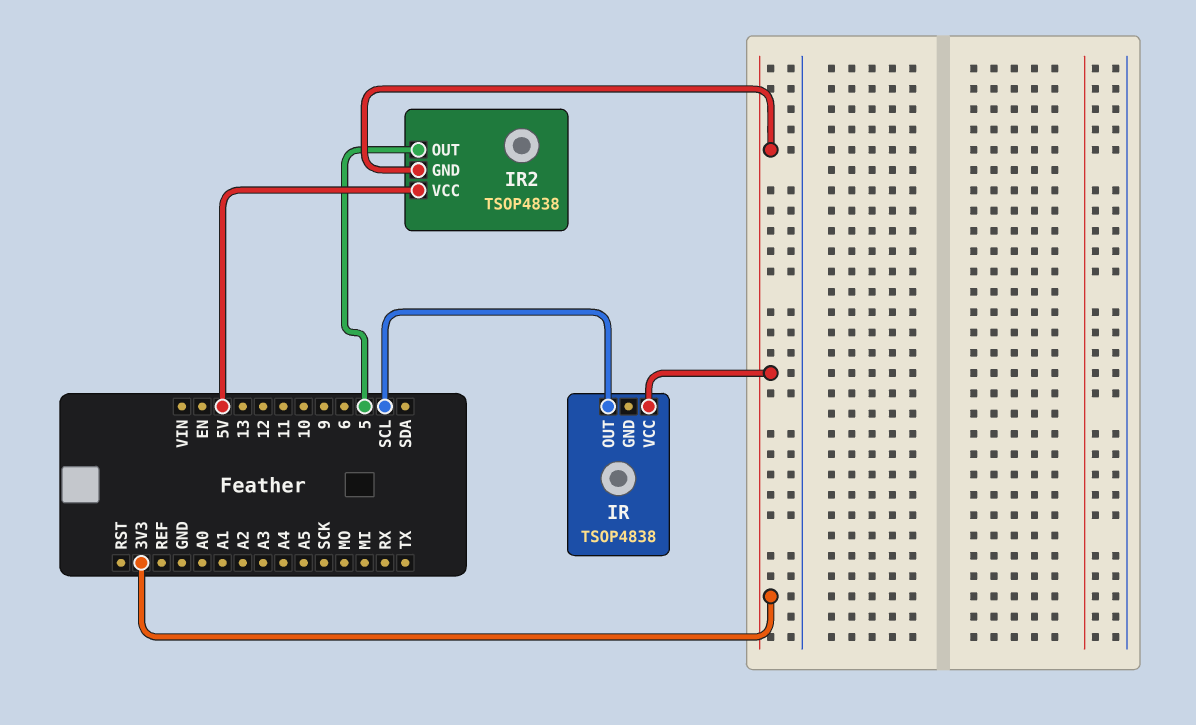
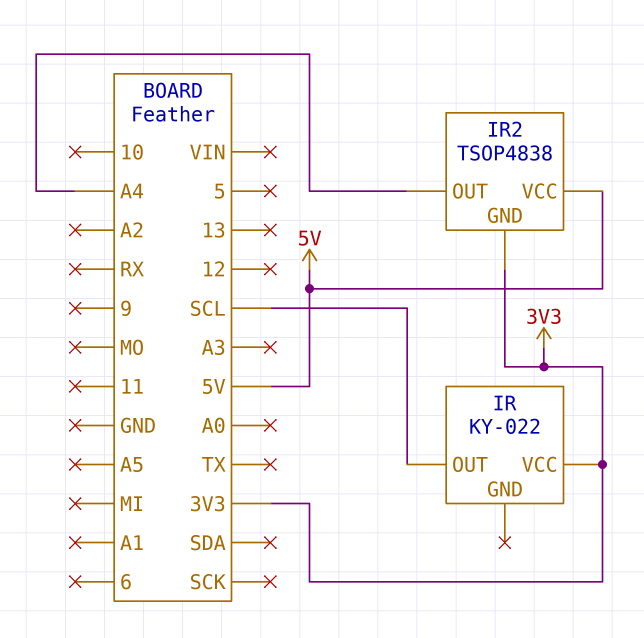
IR: TSOP4838 -> KY-022
IR2 pin OUT: 5 -> A4

